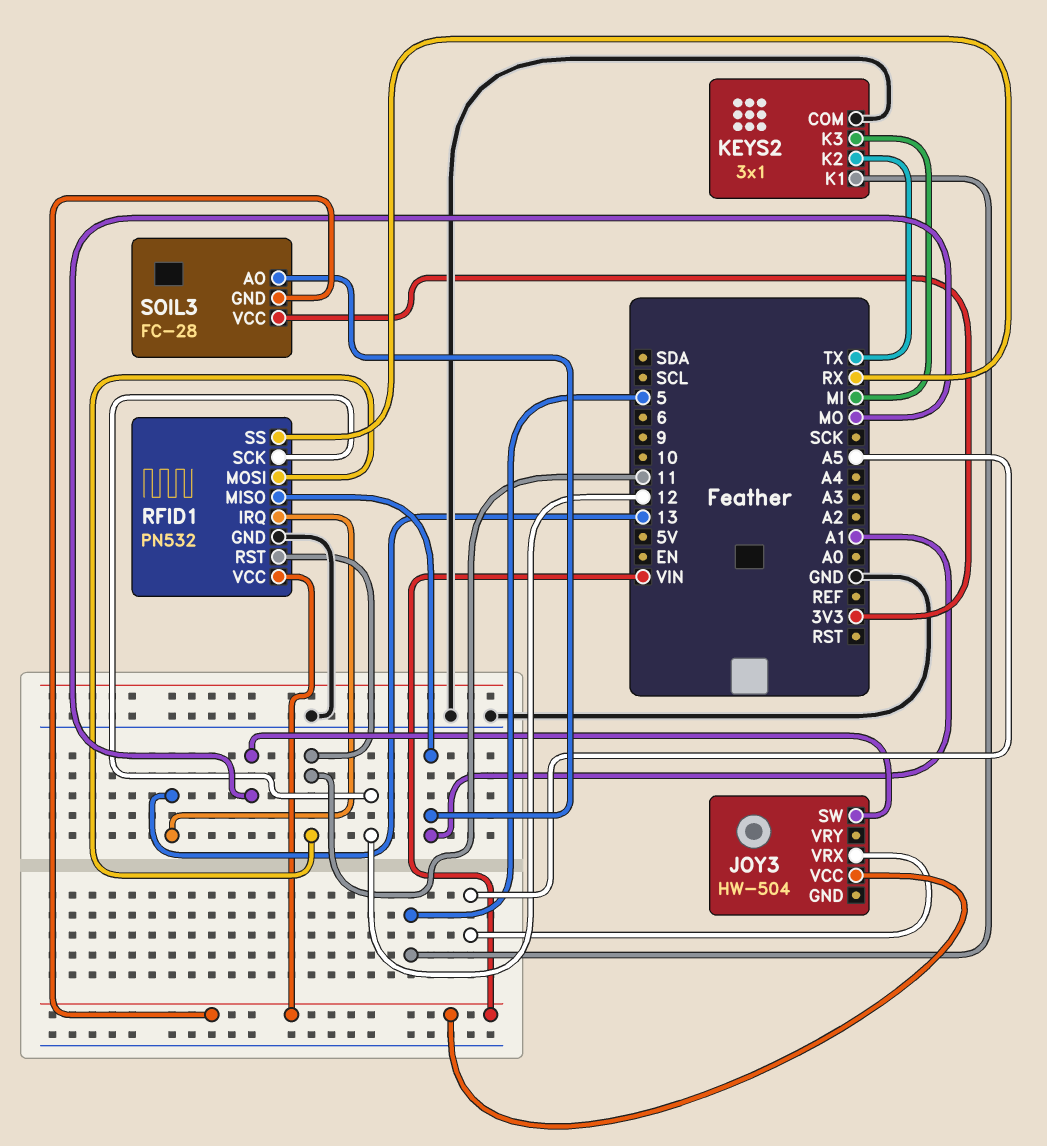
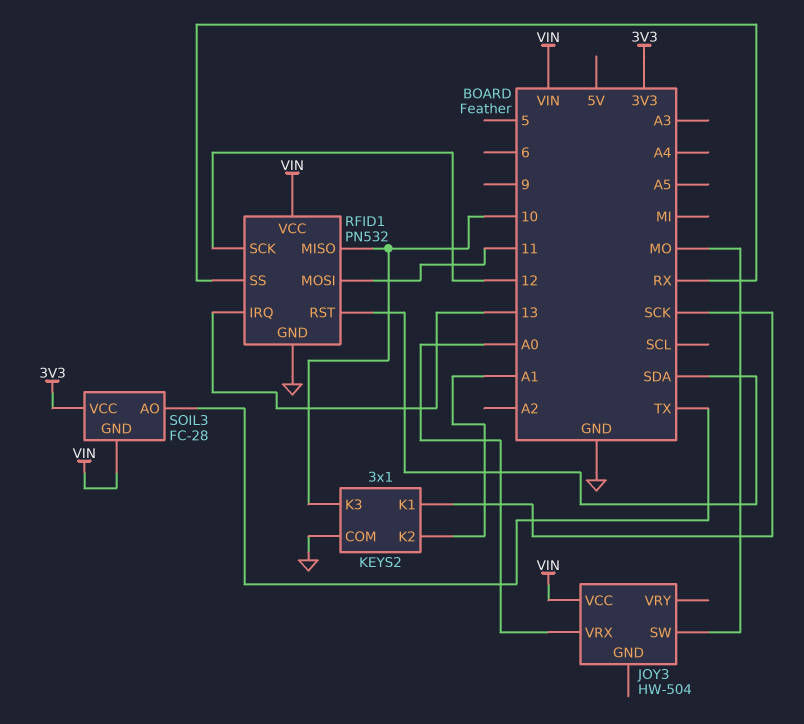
JOY3 pin VRX: A5 -> A0
KEYS2 pin K1: 5 -> SCK
KEYS2 pin K2: TX -> A1
KEYS2 pin K3: MI -> 10
RFID1 pin MISO: A1 -> 10
RFID1 pin RST: 11 -> SDA
SOIL3 pin AO: A1 -> TX

